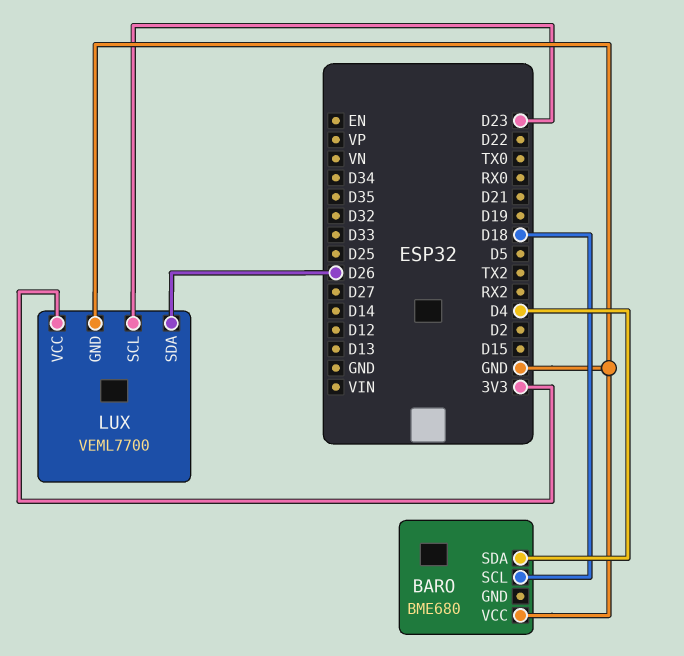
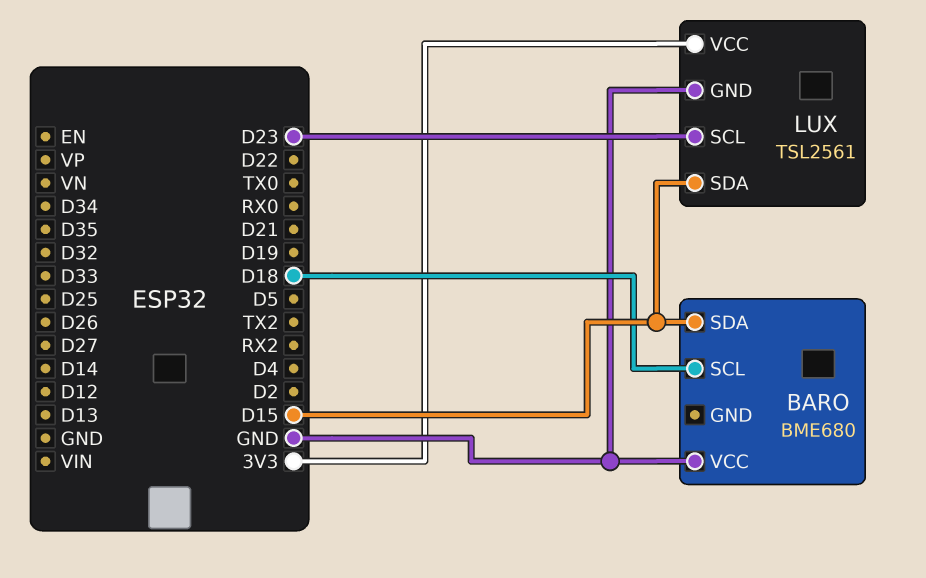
BARO pin SDA: D4 -> D15
LUX: VEML7700 -> TSL2561
LUX pin SDA: D26 -> D15

